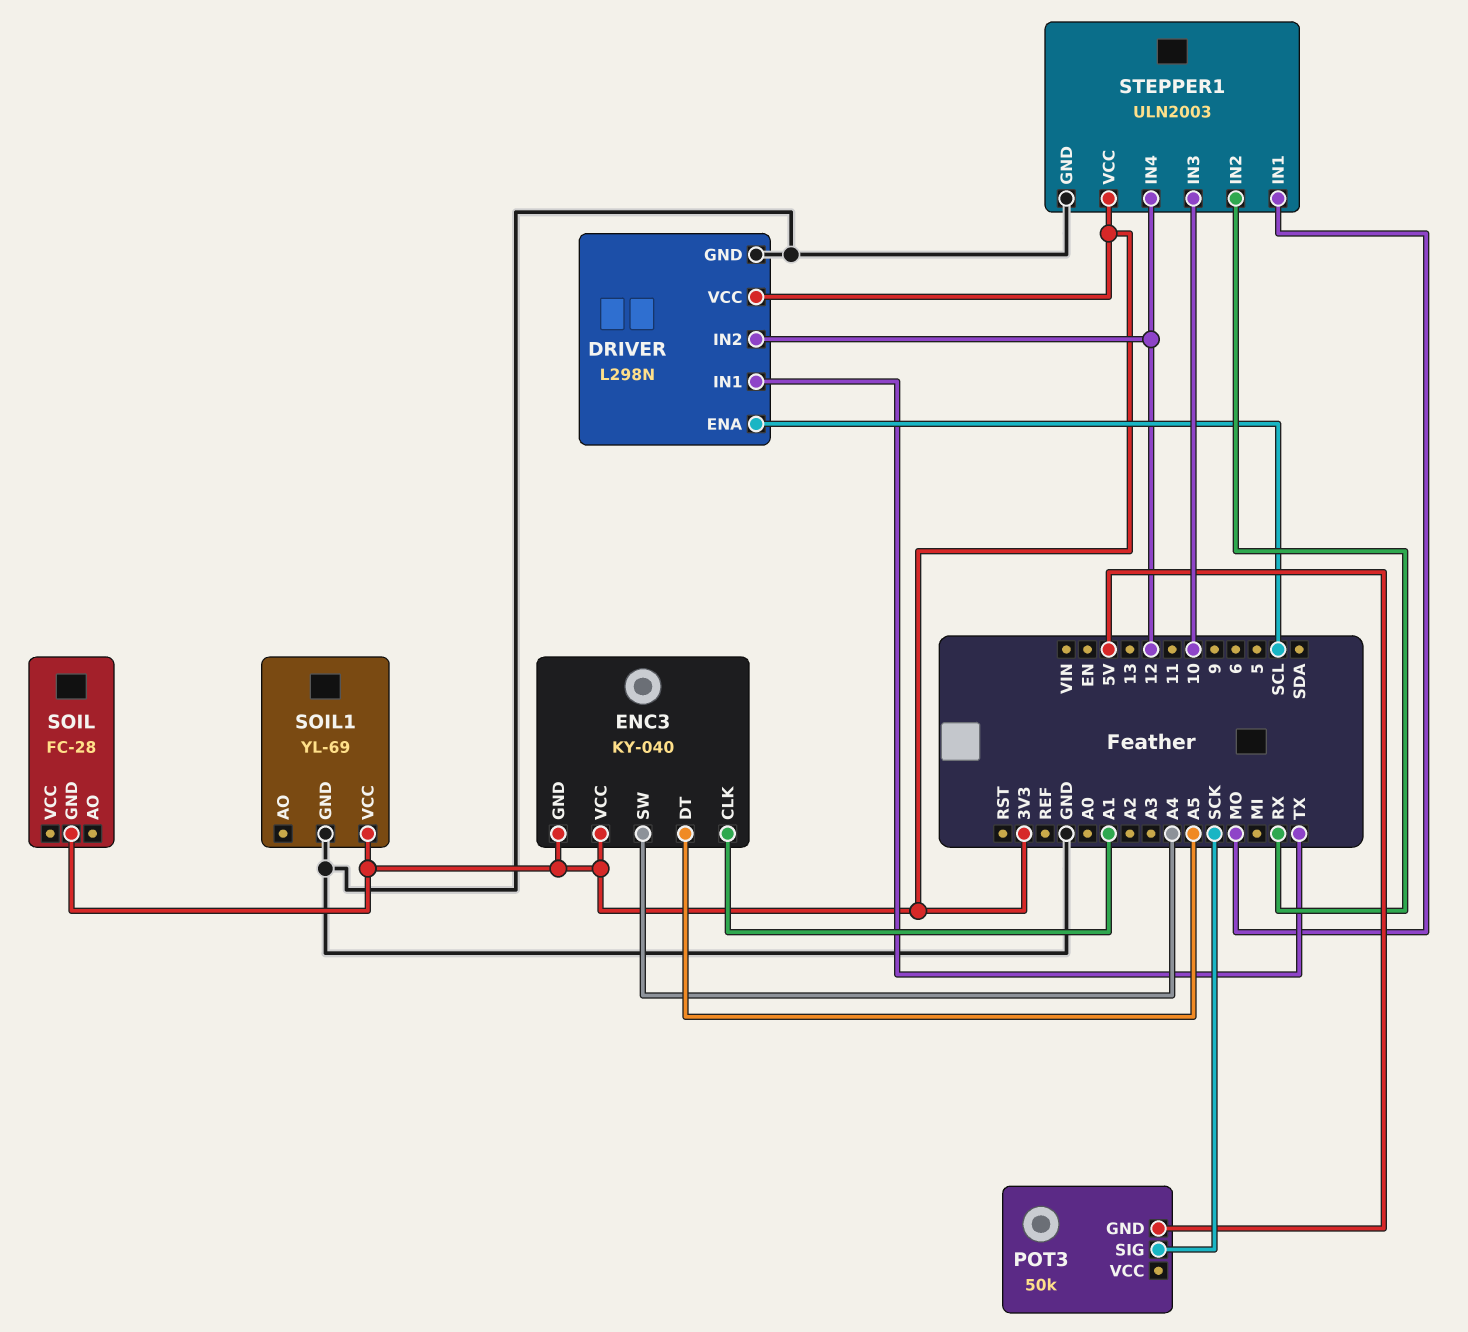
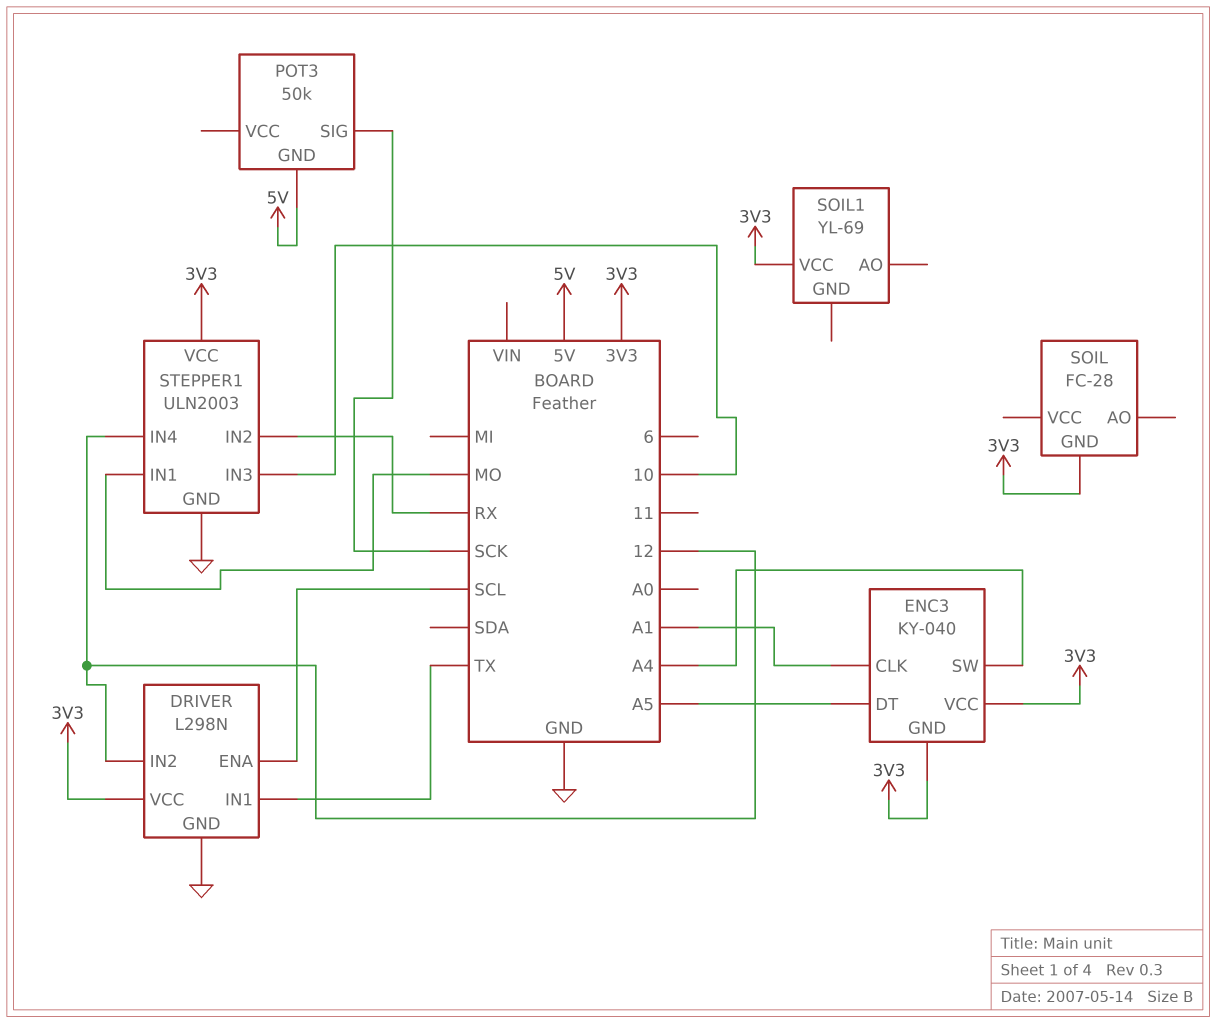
SOIL1 pin GND: GND -> none

